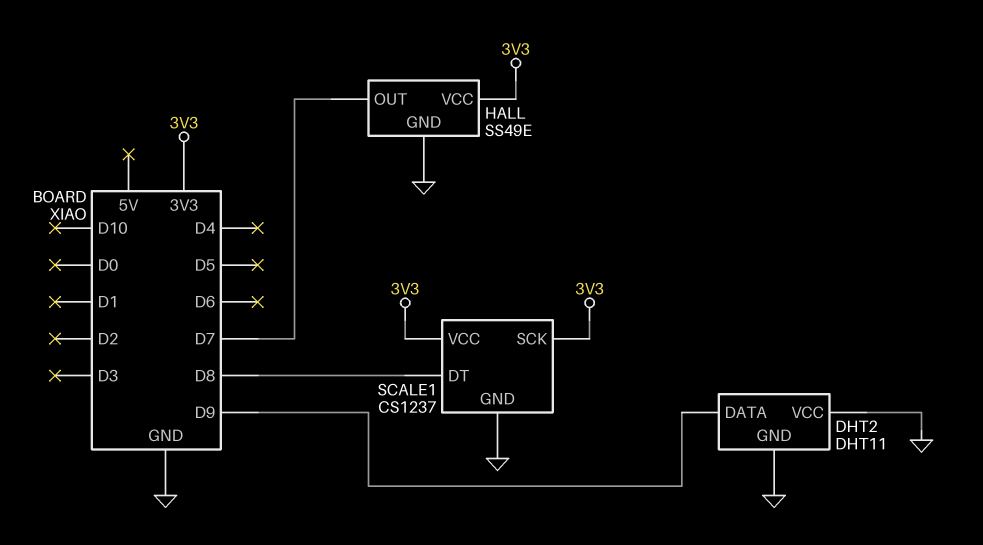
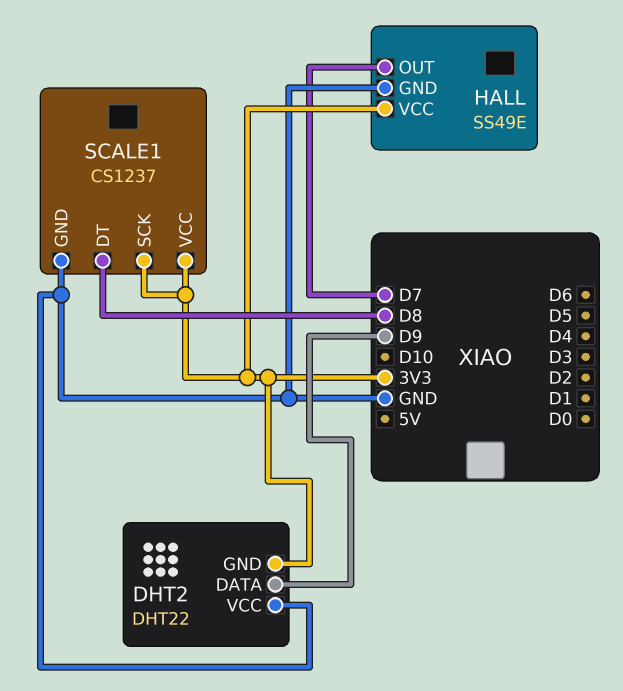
DHT2: DHT11 -> DHT22
DHT2 pin GND: GND -> 3V3

